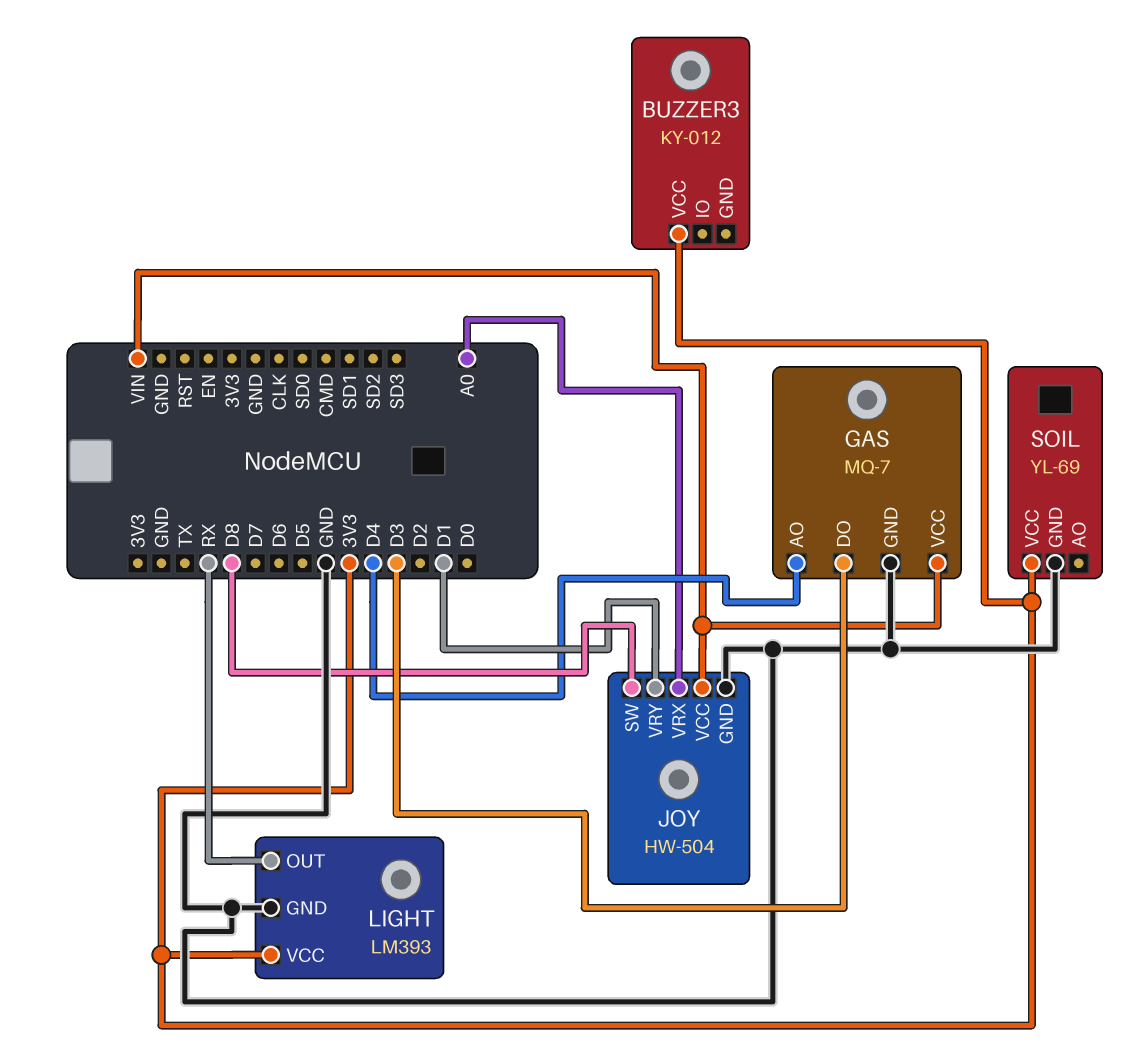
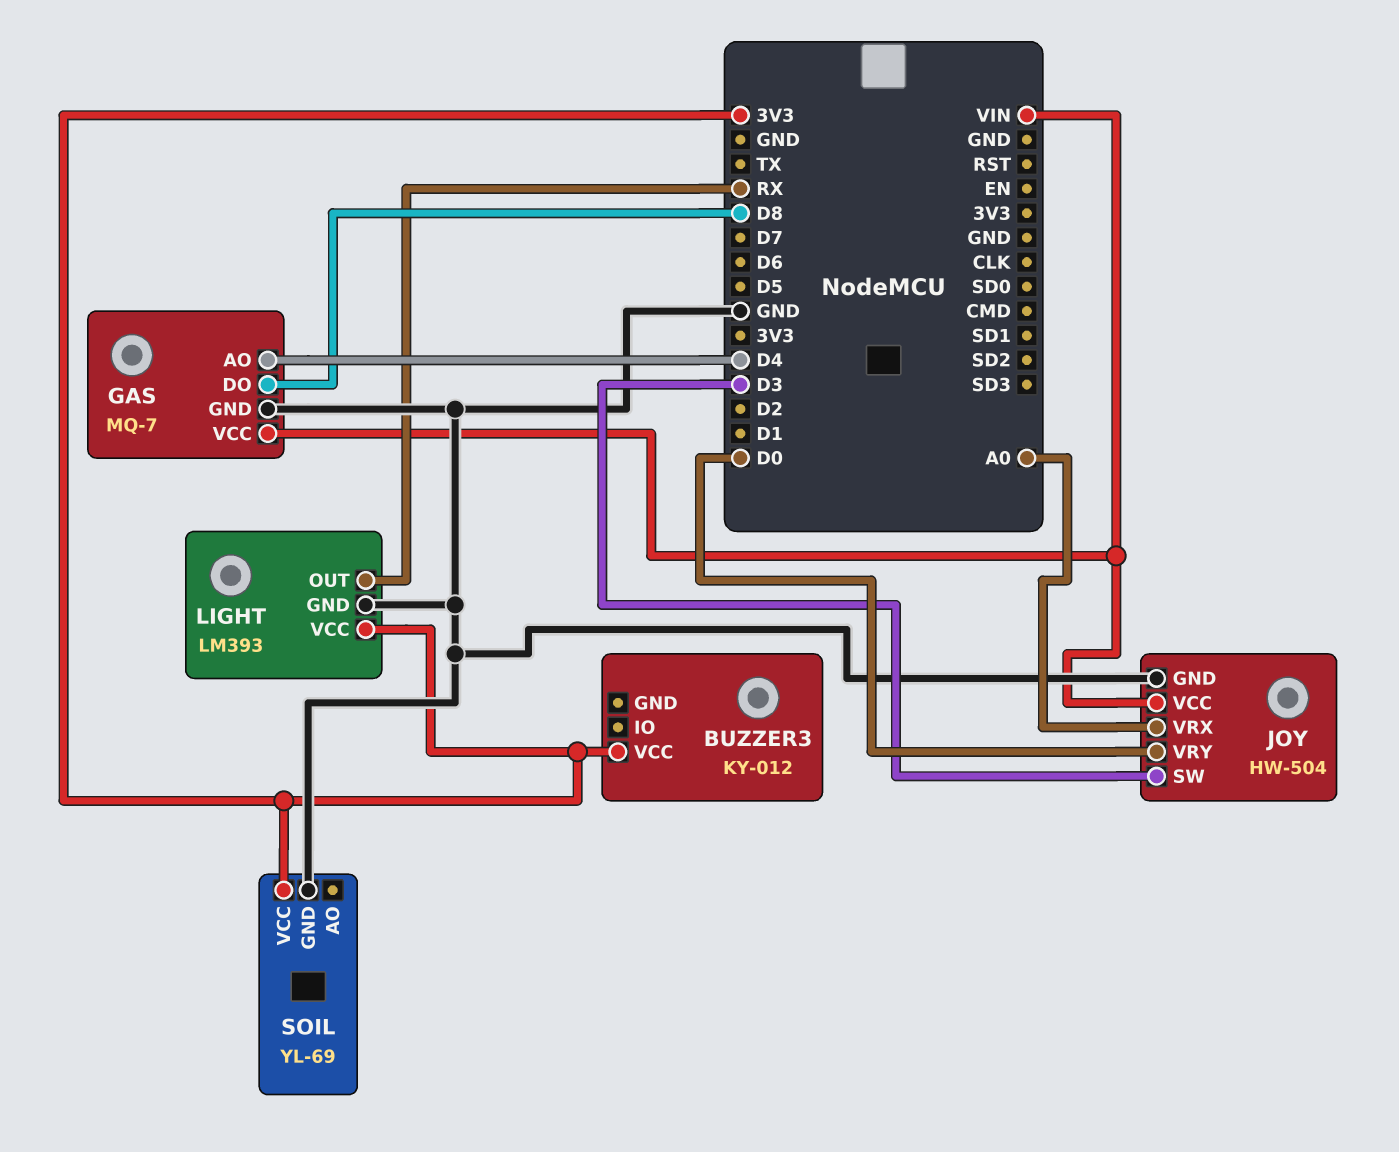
GAS pin DO: D3 -> D8
JOY pin SW: D8 -> D3
JOY pin VRY: D1 -> D0

